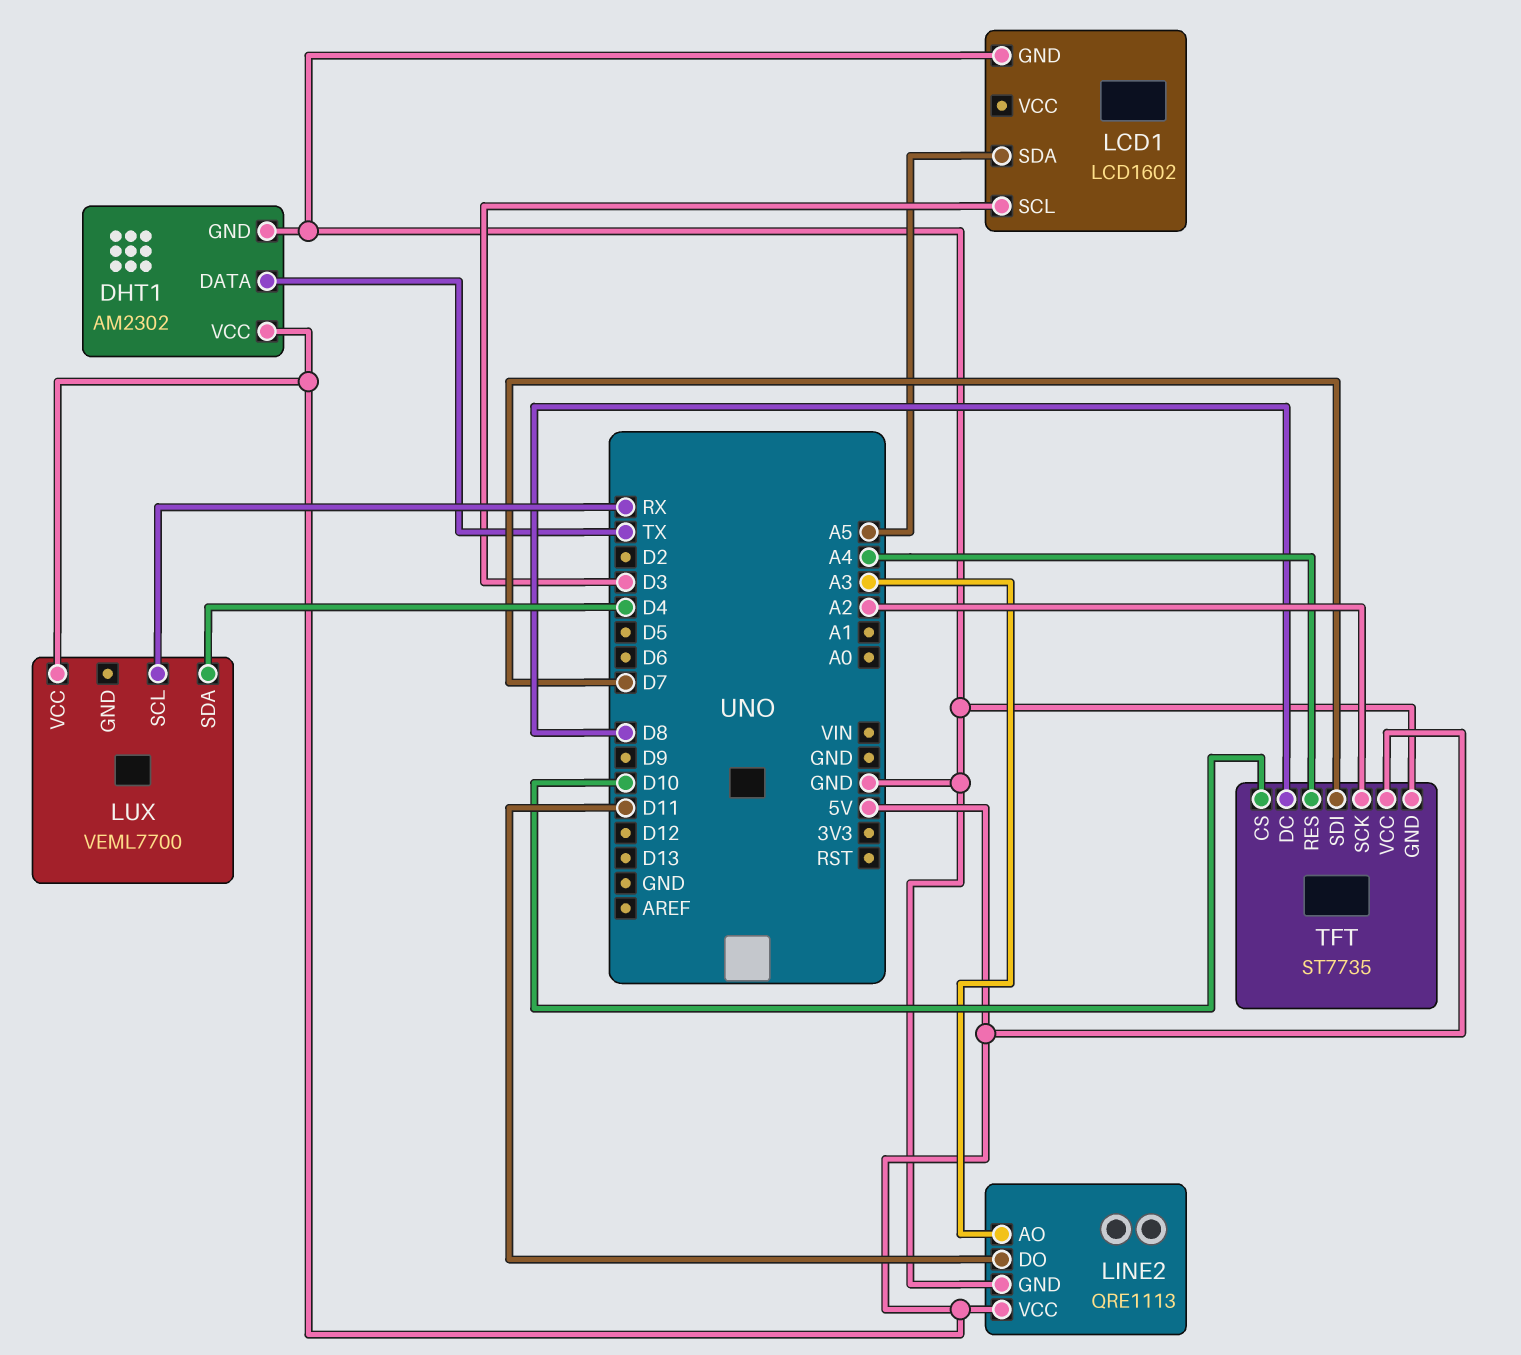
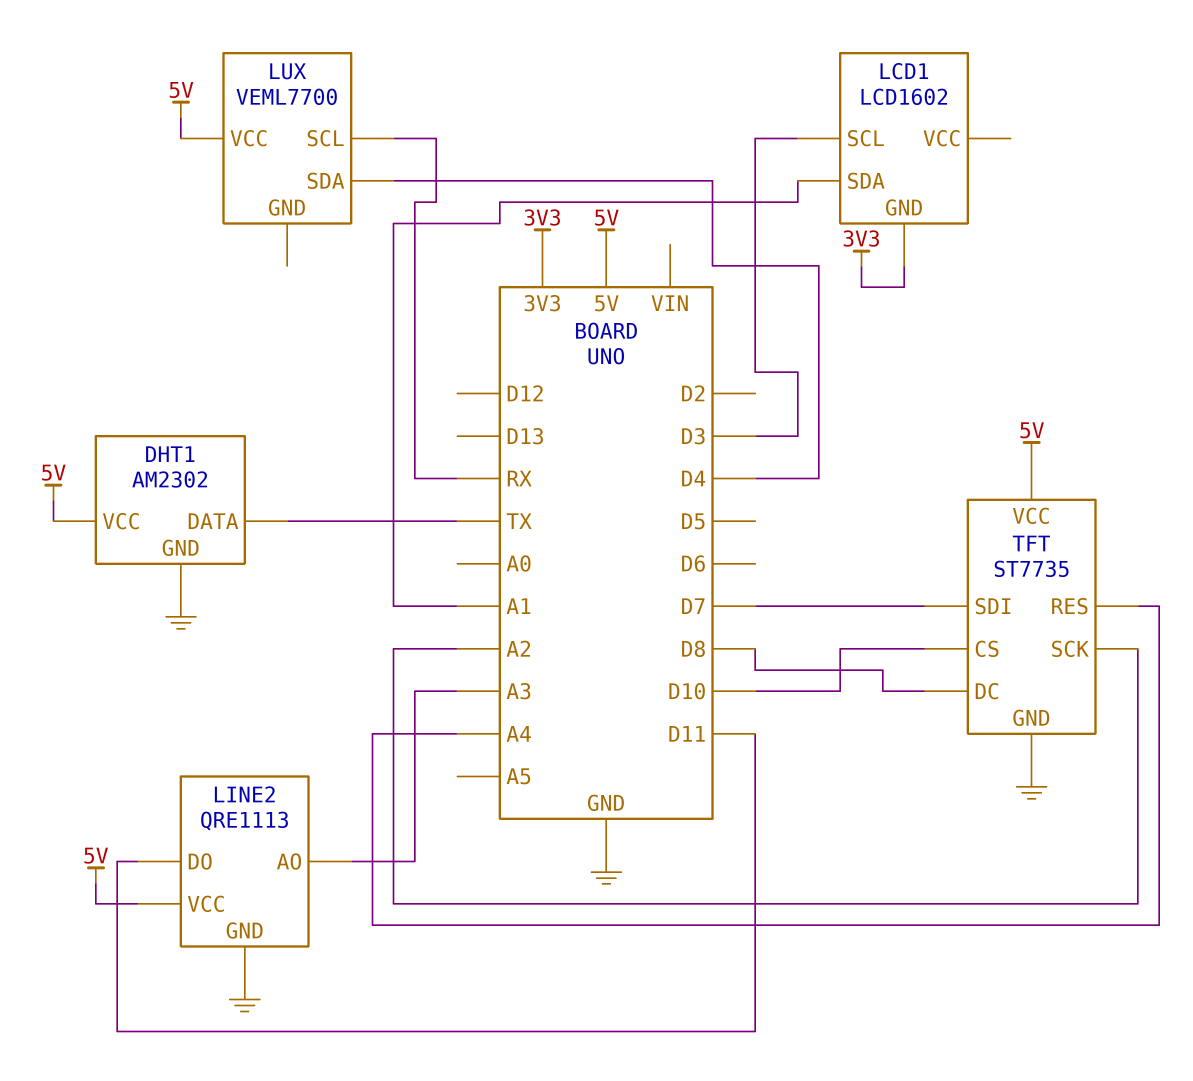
LCD1 pin GND: GND -> 3V3
LCD1 pin SDA: A5 -> A1

